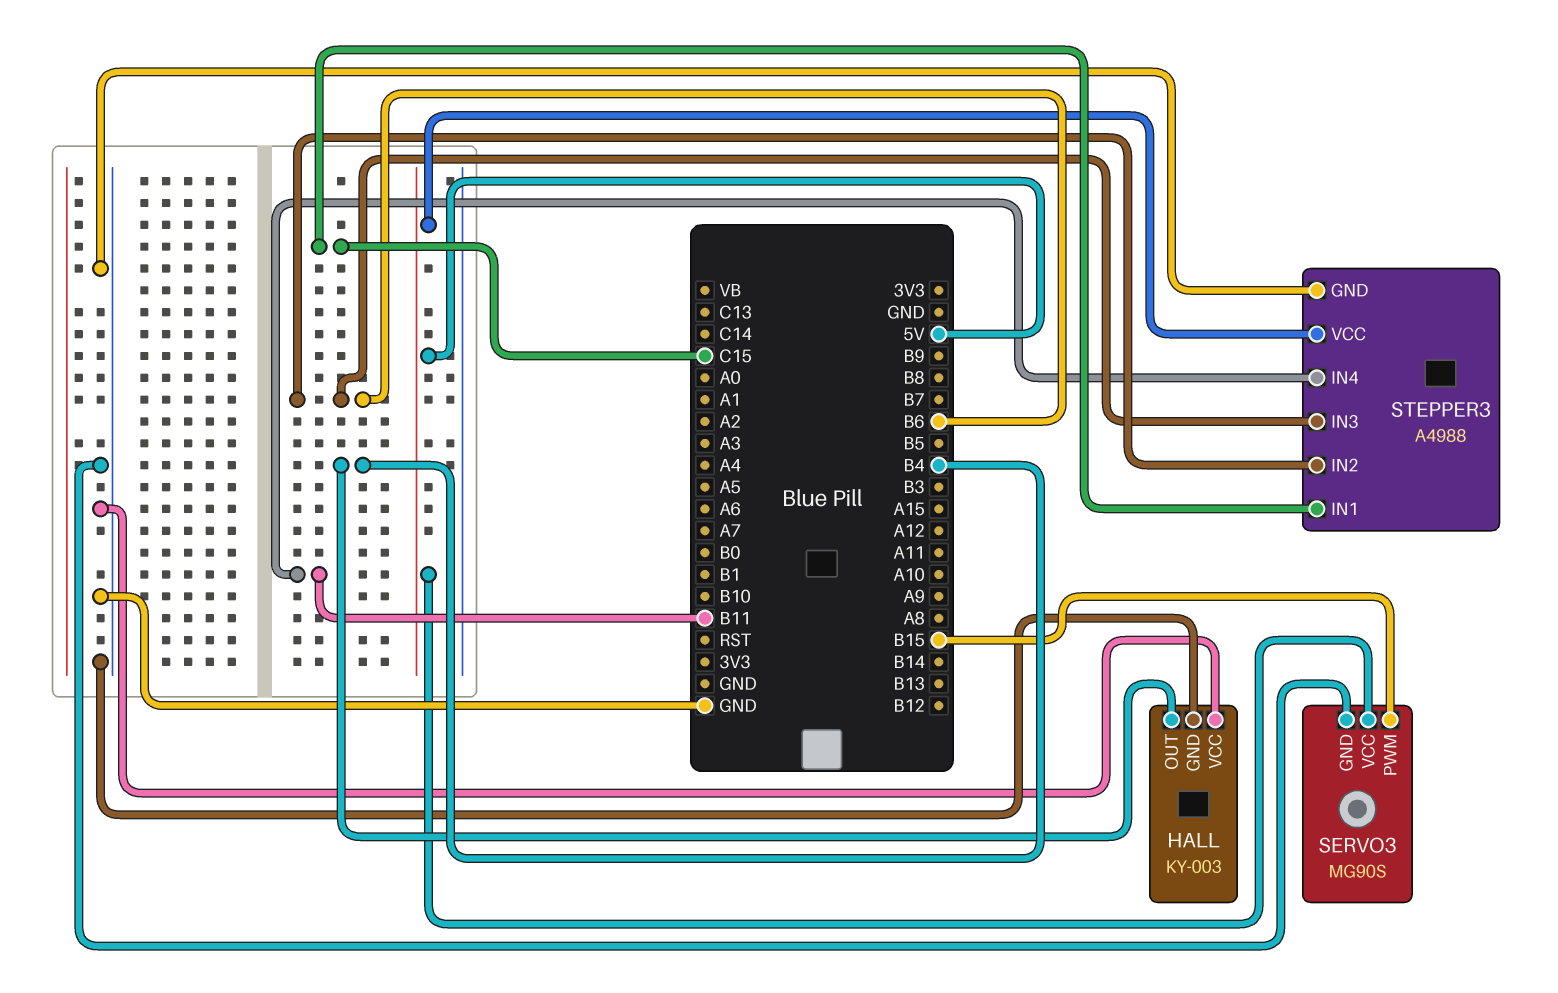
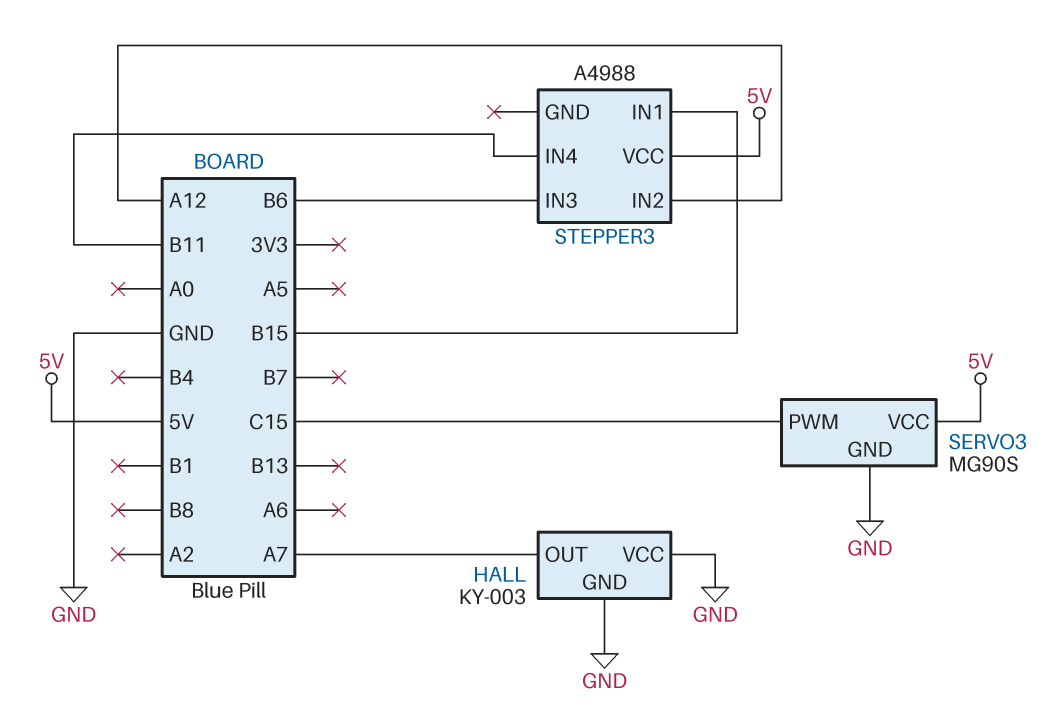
HALL pin OUT: B4 -> A7
SERVO3 pin PWM: B15 -> C15
STEPPER3 pin GND: GND -> none
STEPPER3 pin IN1: C15 -> B15
STEPPER3 pin IN2: B6 -> A12

